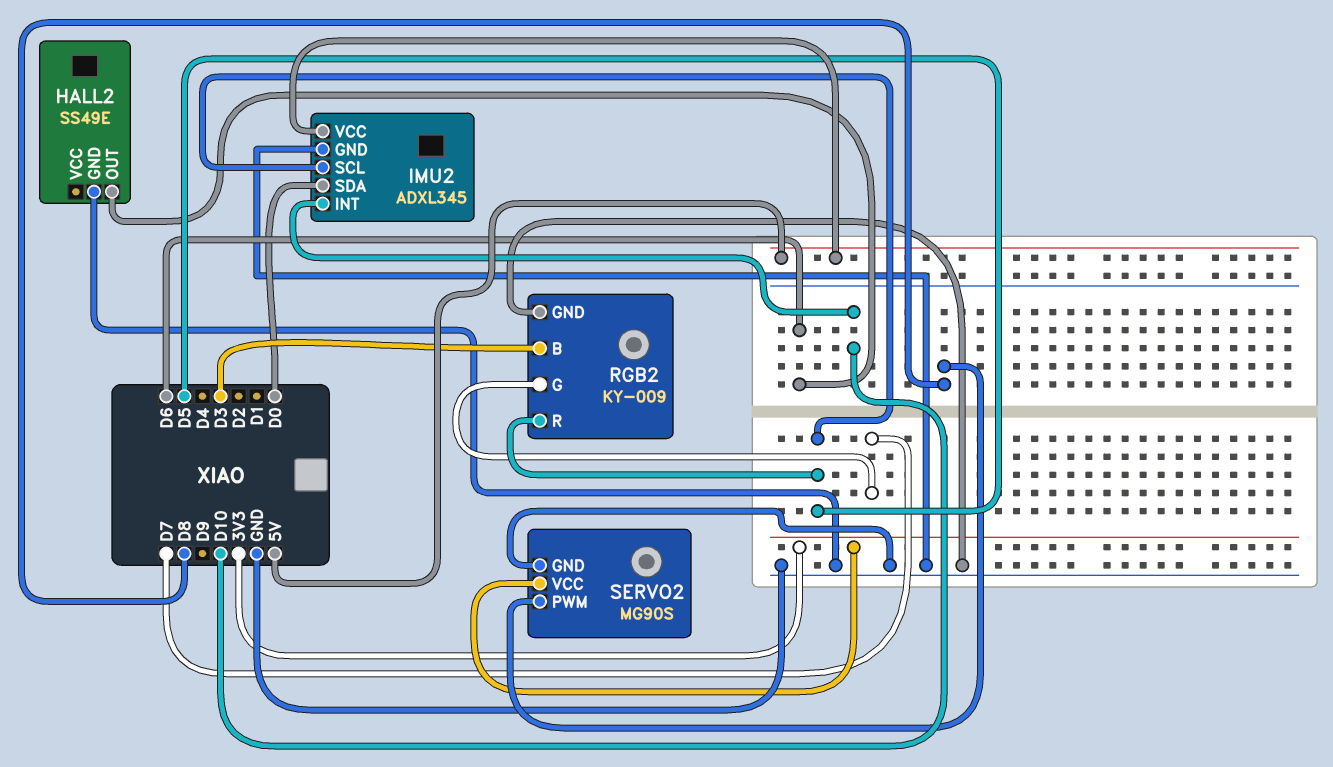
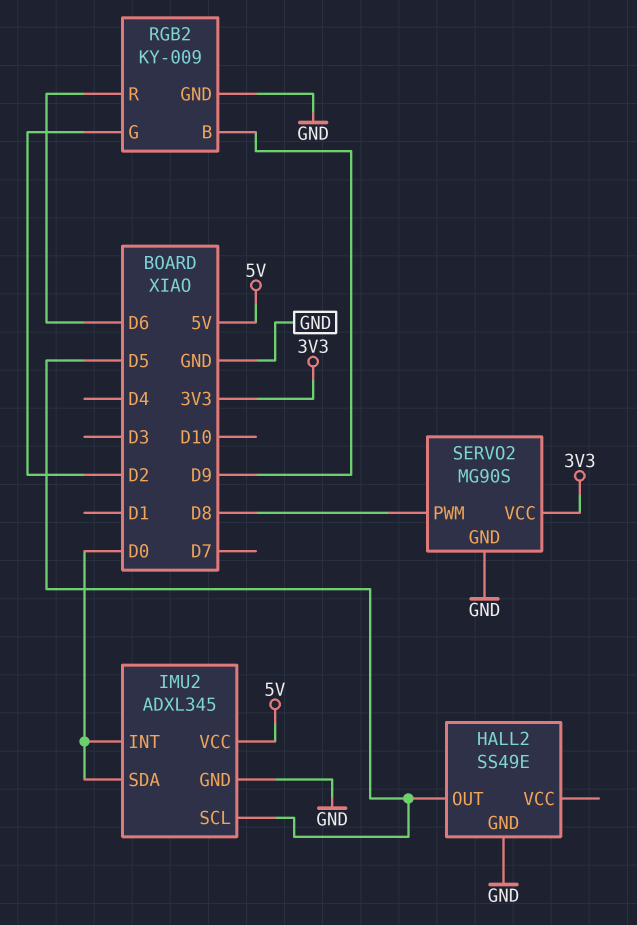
HALL2 pin OUT: D6 -> D5
IMU2 pin INT: D10 -> D0
RGB2 pin B: D3 -> D9
RGB2 pin G: D7 -> D2
RGB2 pin R: D5 -> D6

